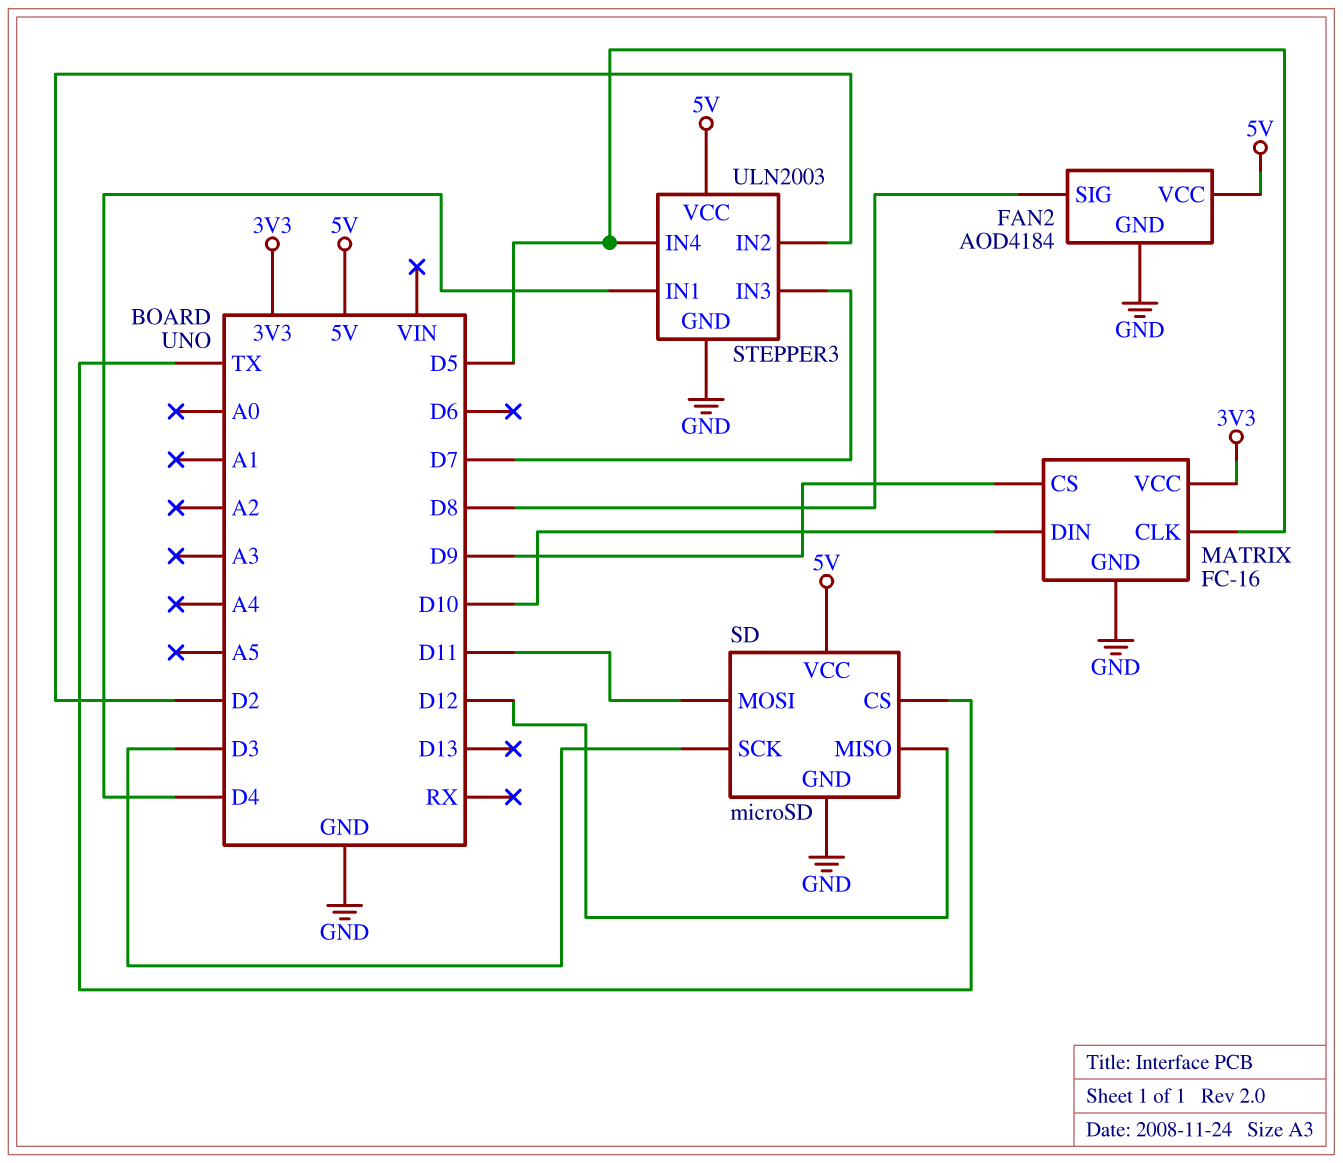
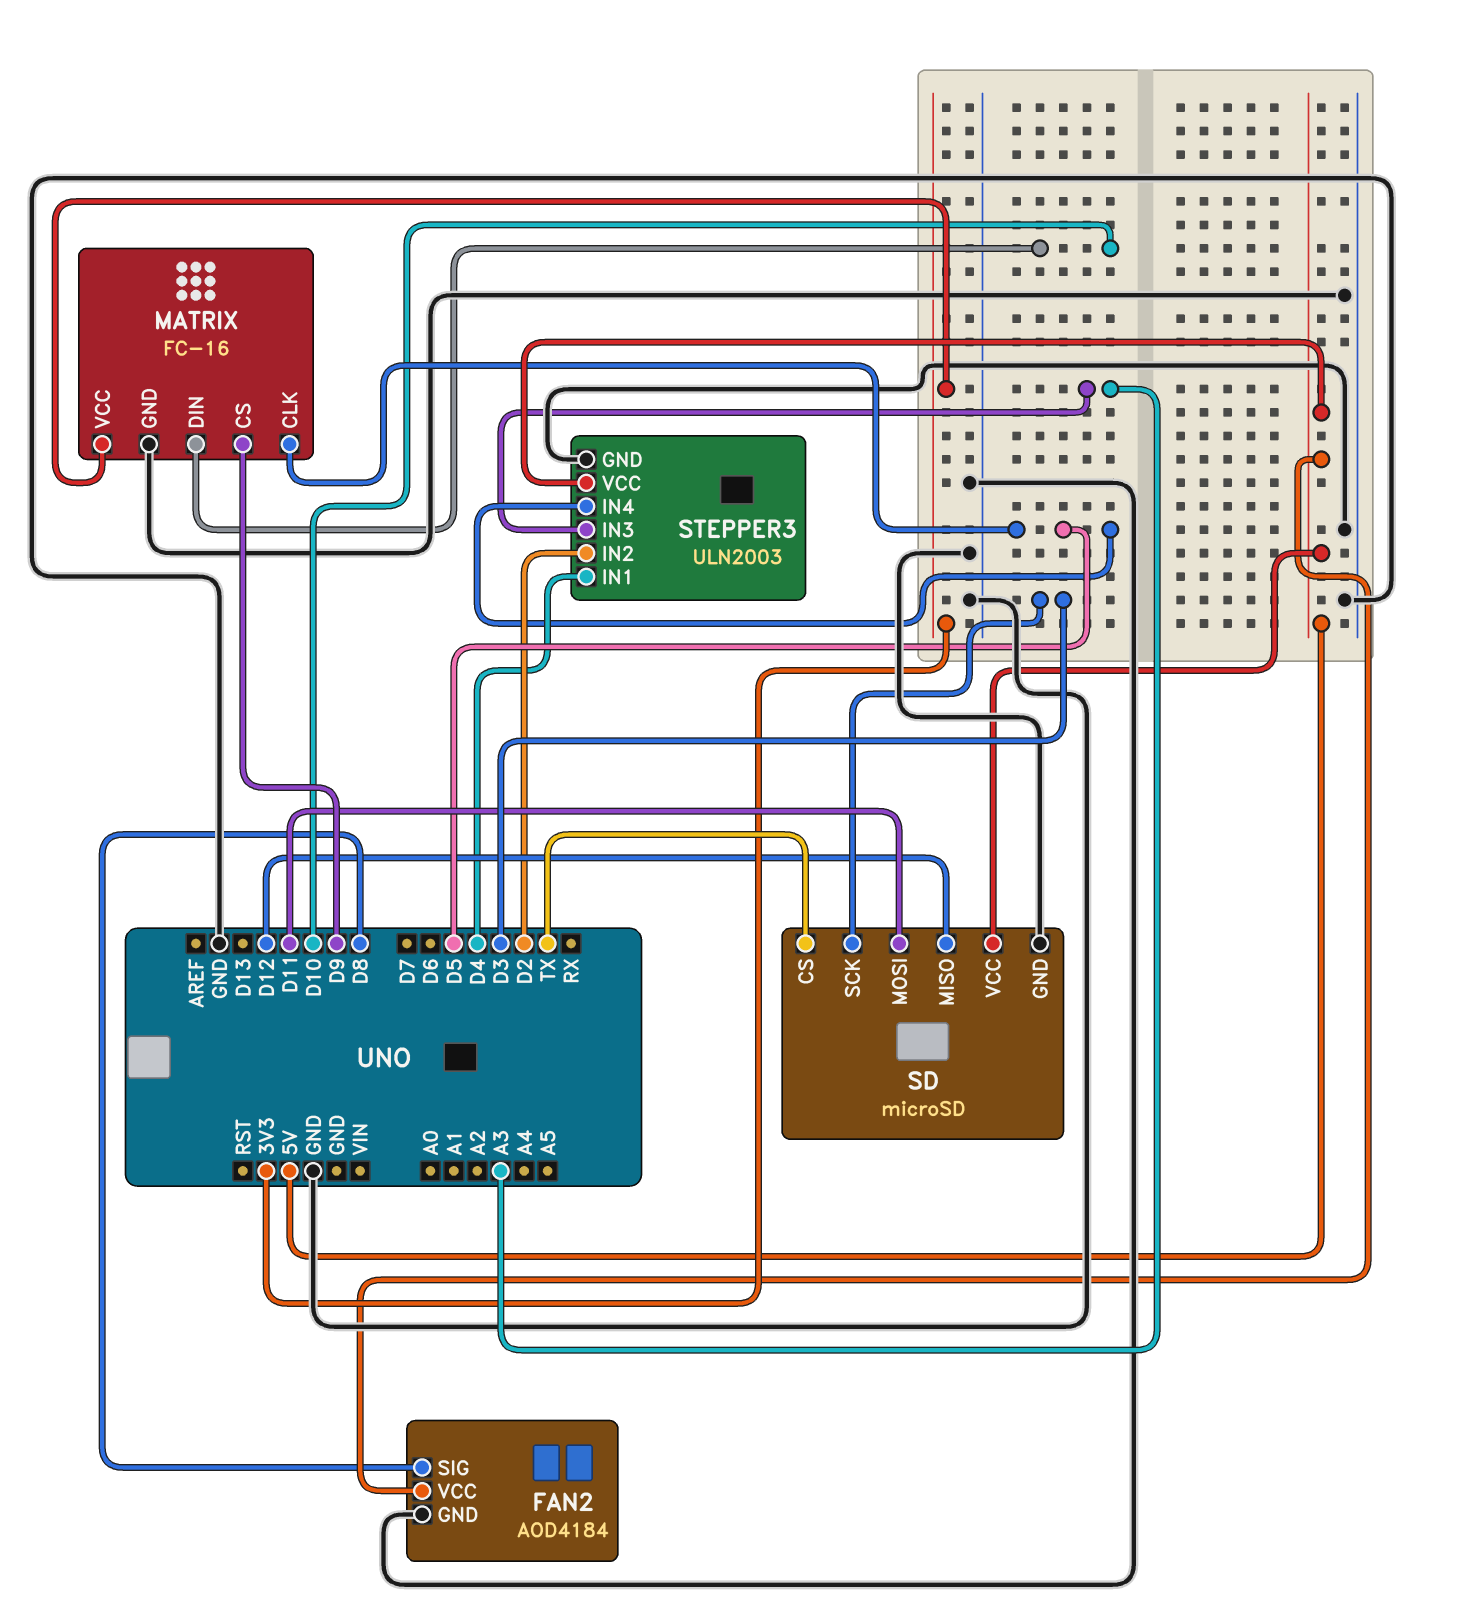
STEPPER3 pin IN3: D7 -> A3

